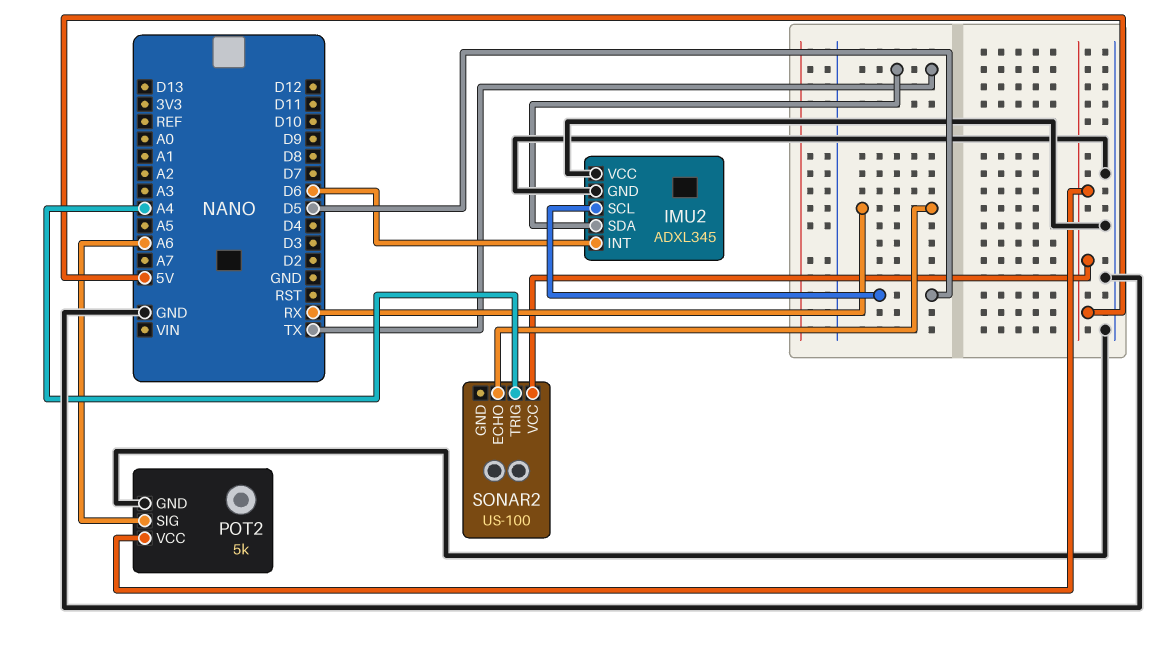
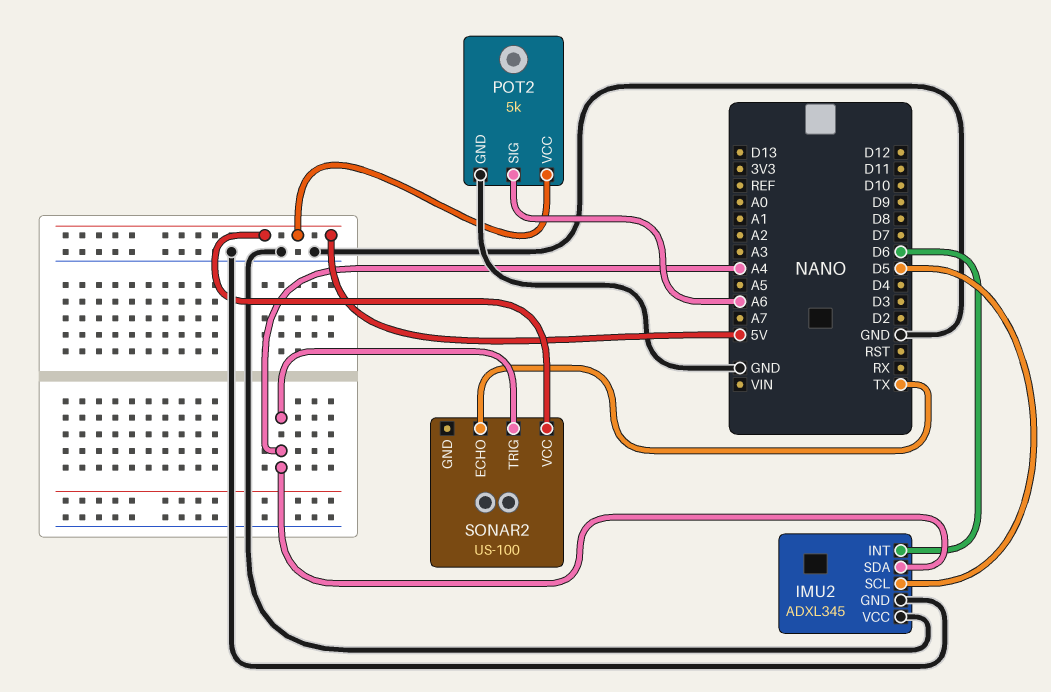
IMU2 pin SDA: TX -> A4
SONAR2 pin ECHO: RX -> TX

